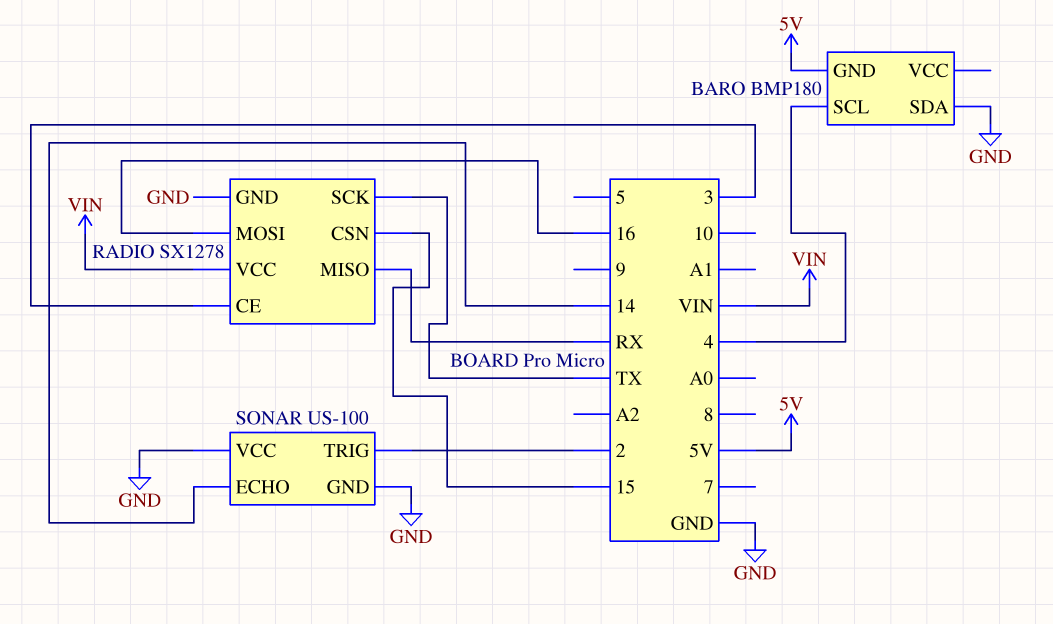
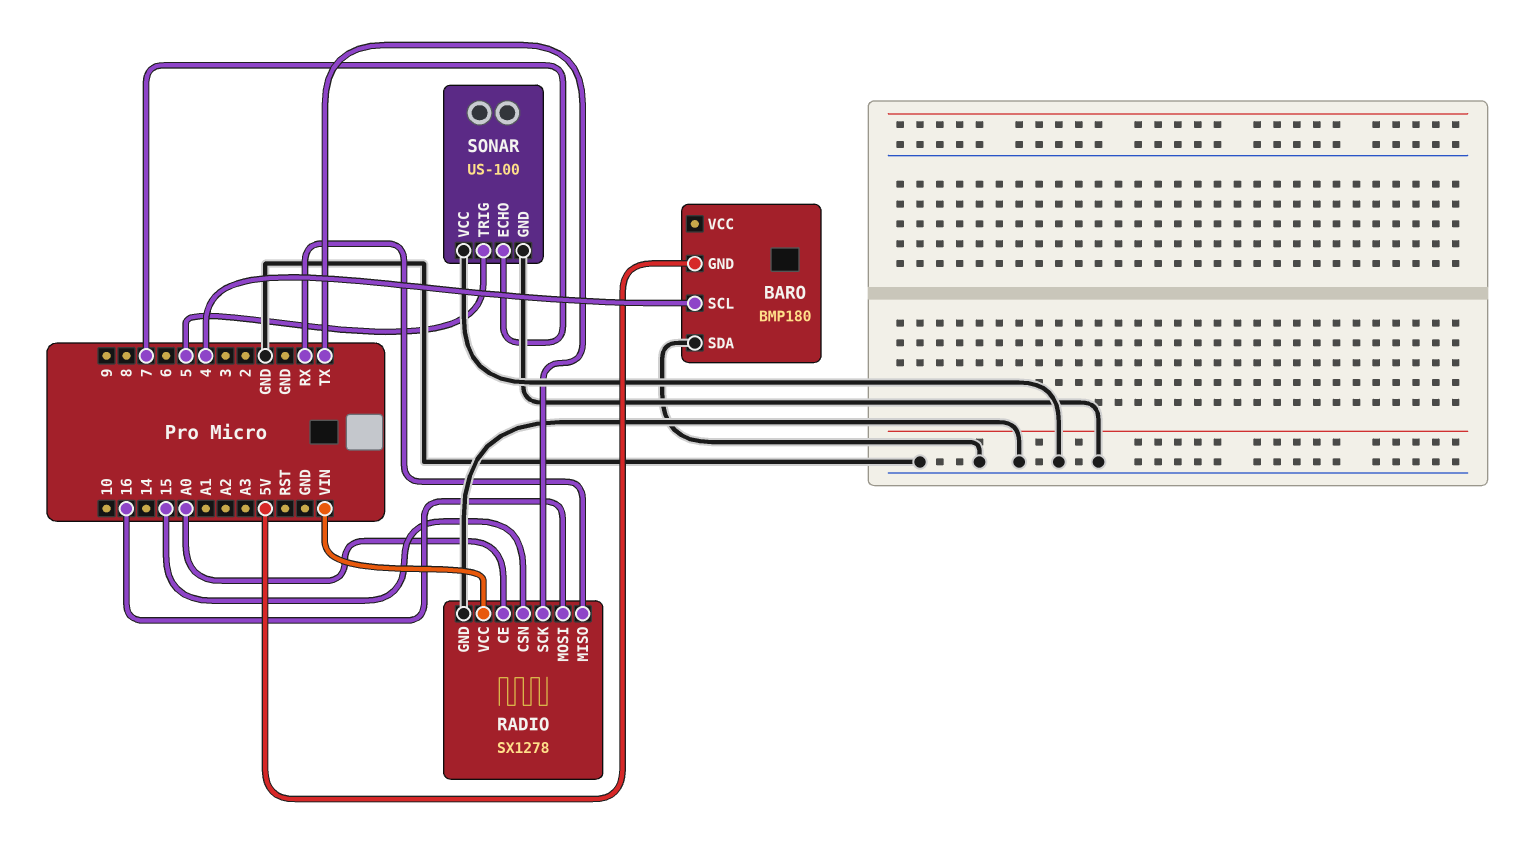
RADIO pin CE: 3 -> A0
SONAR pin ECHO: 14 -> 7
SONAR pin TRIG: 2 -> 5

